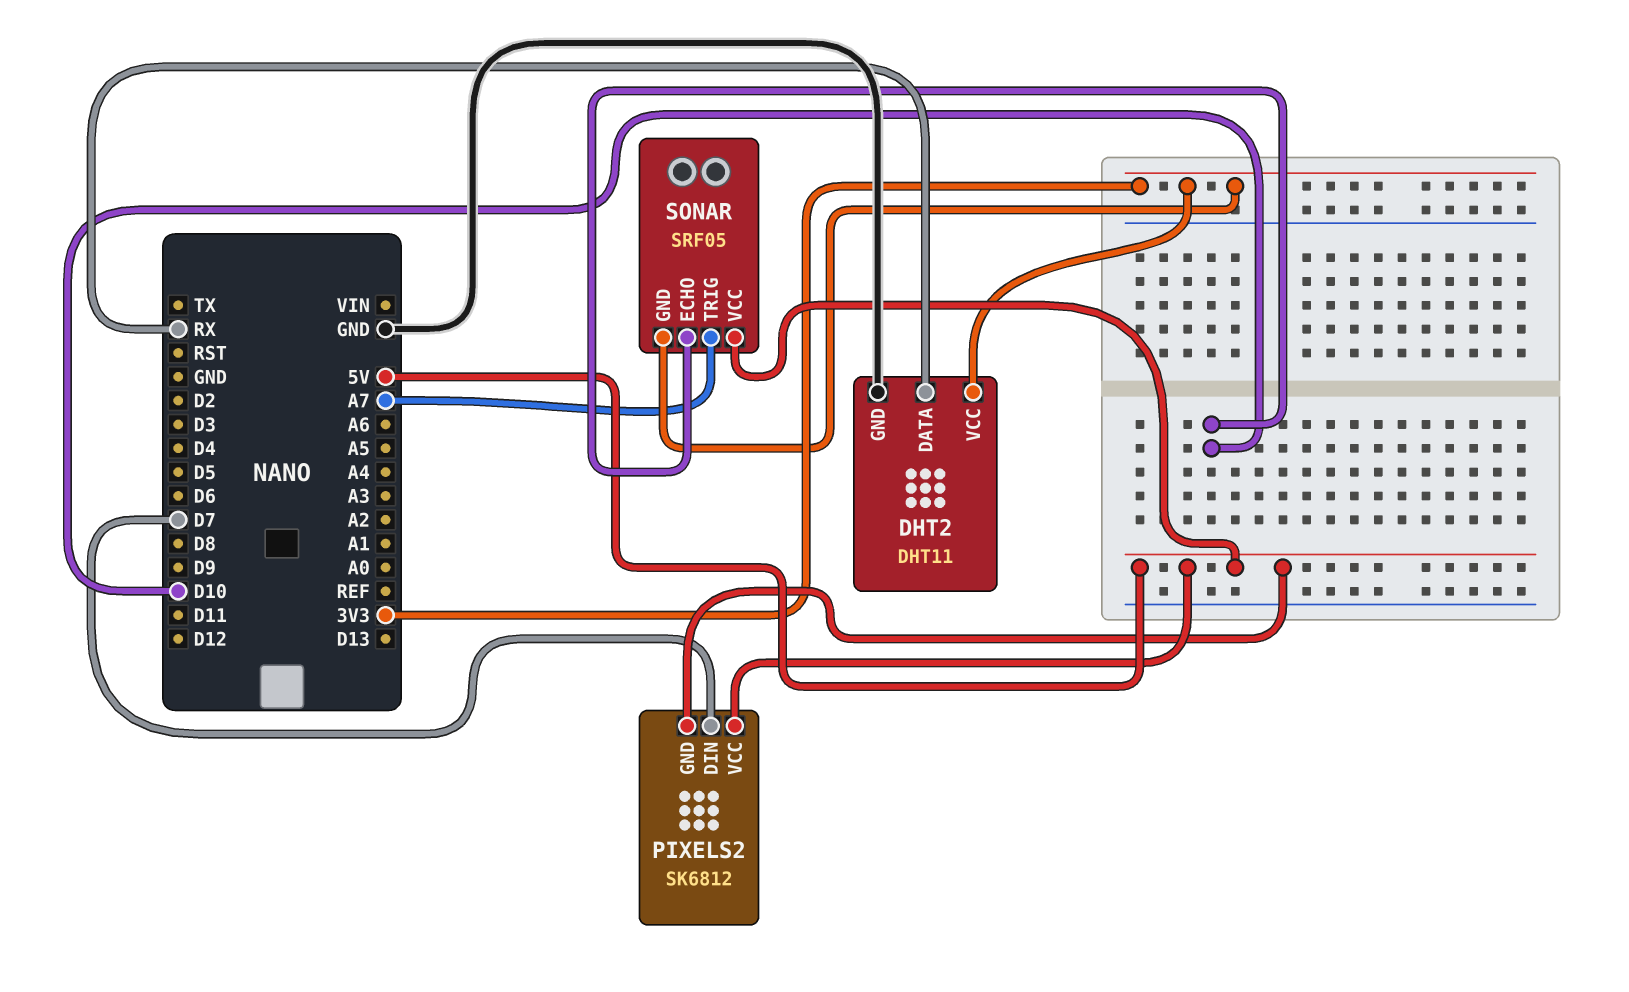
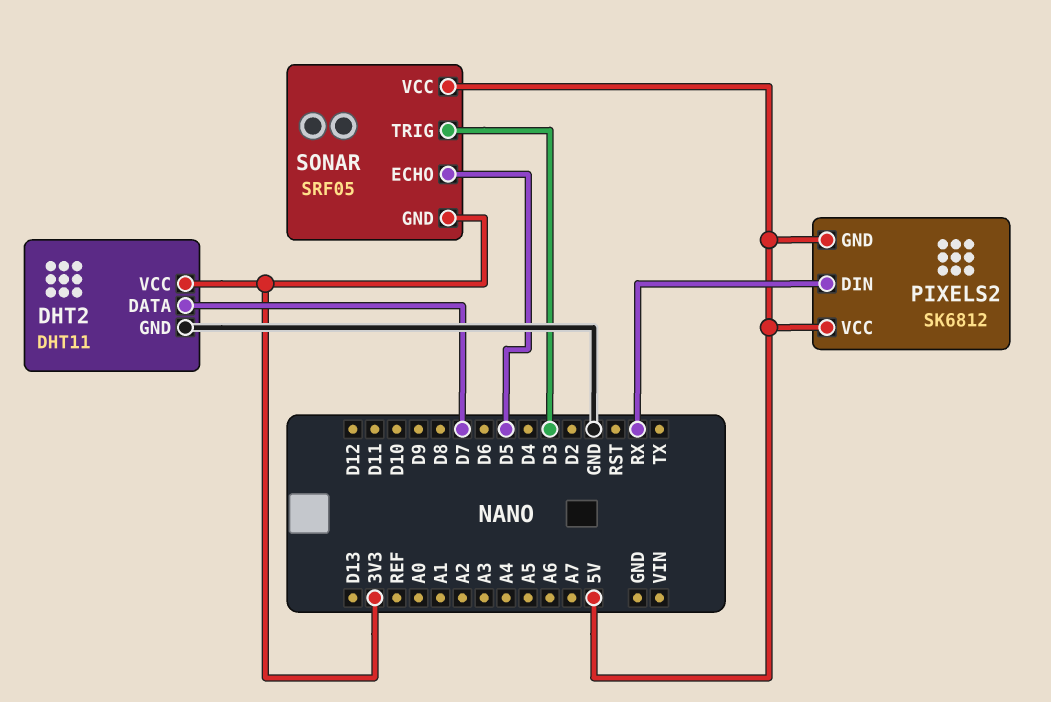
DHT2 pin DATA: RX -> D7
PIXELS2 pin DIN: D7 -> RX
SONAR pin ECHO: D10 -> D5
SONAR pin TRIG: A7 -> D3

